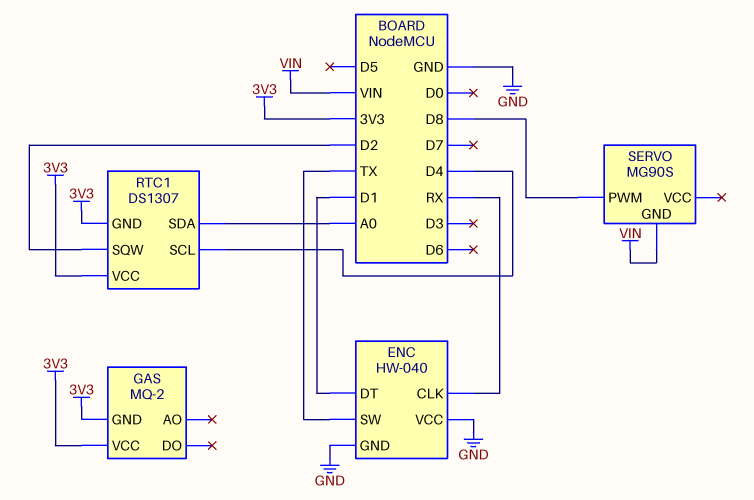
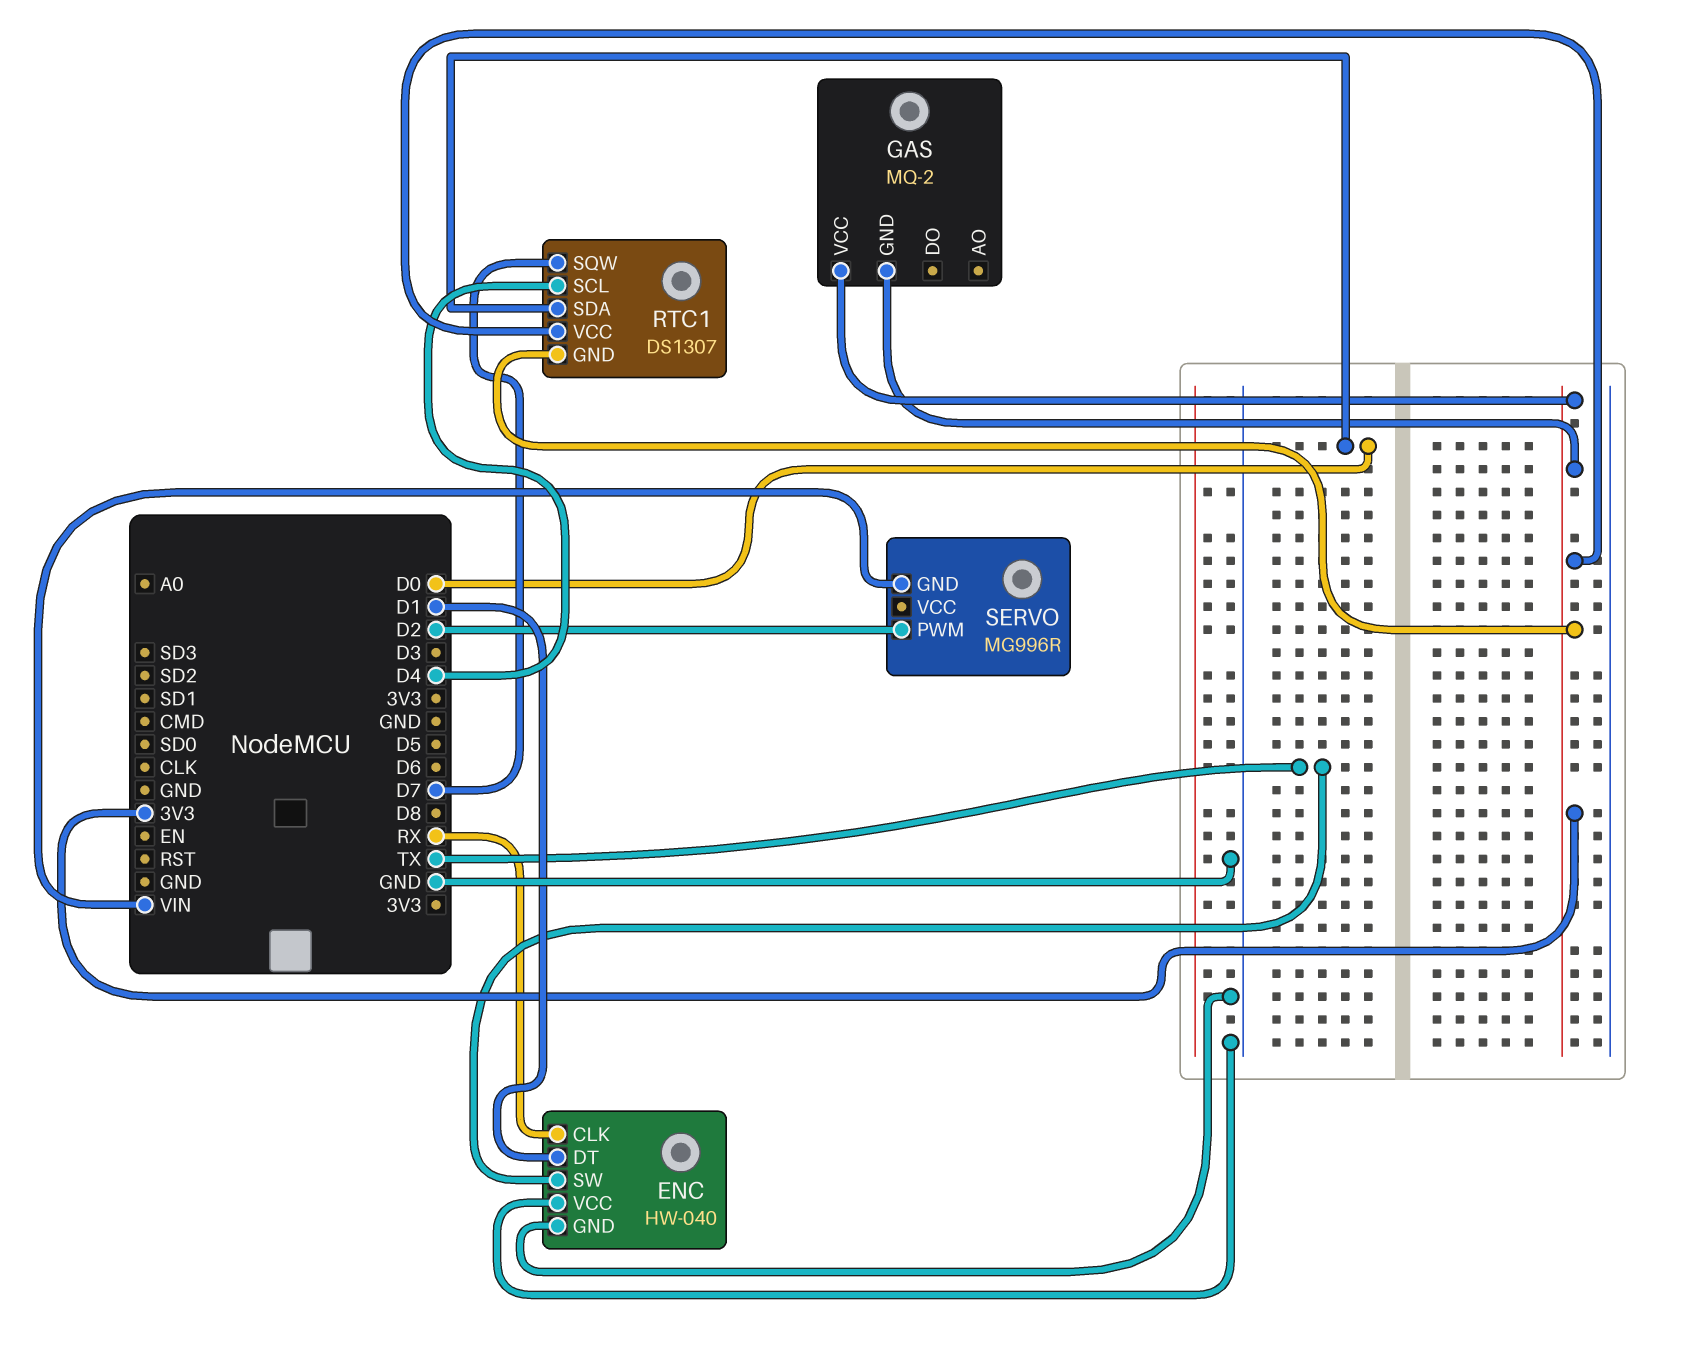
RTC1 pin SDA: A0 -> D0
RTC1 pin SQW: D2 -> D7
SERVO: MG90S -> MG996R
SERVO pin PWM: D8 -> D2

